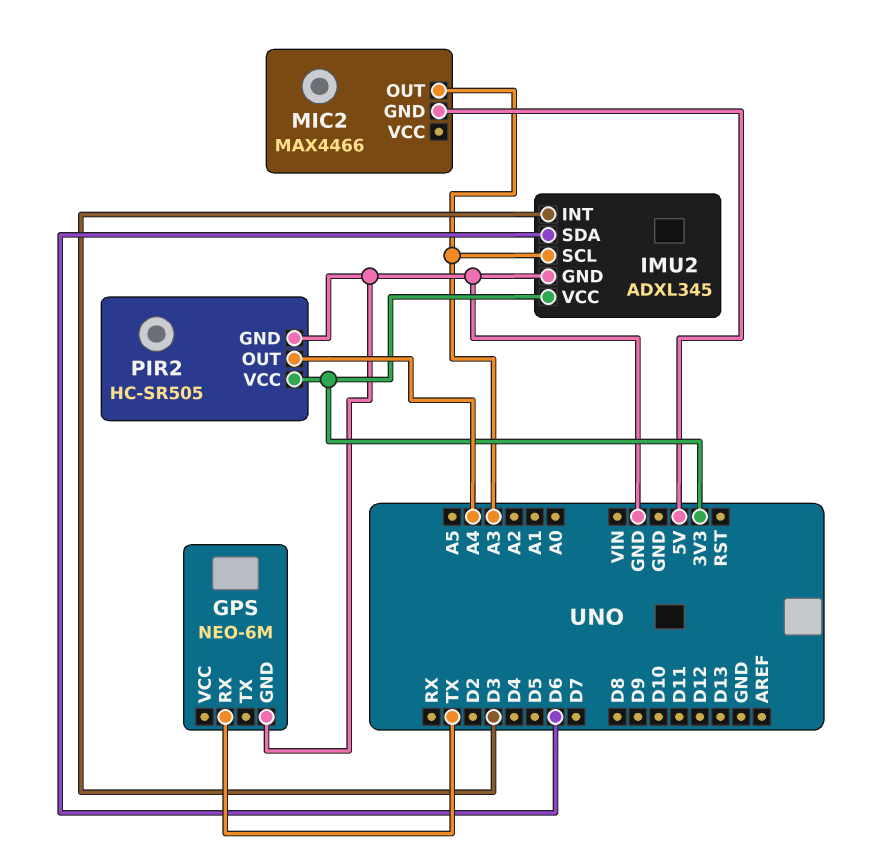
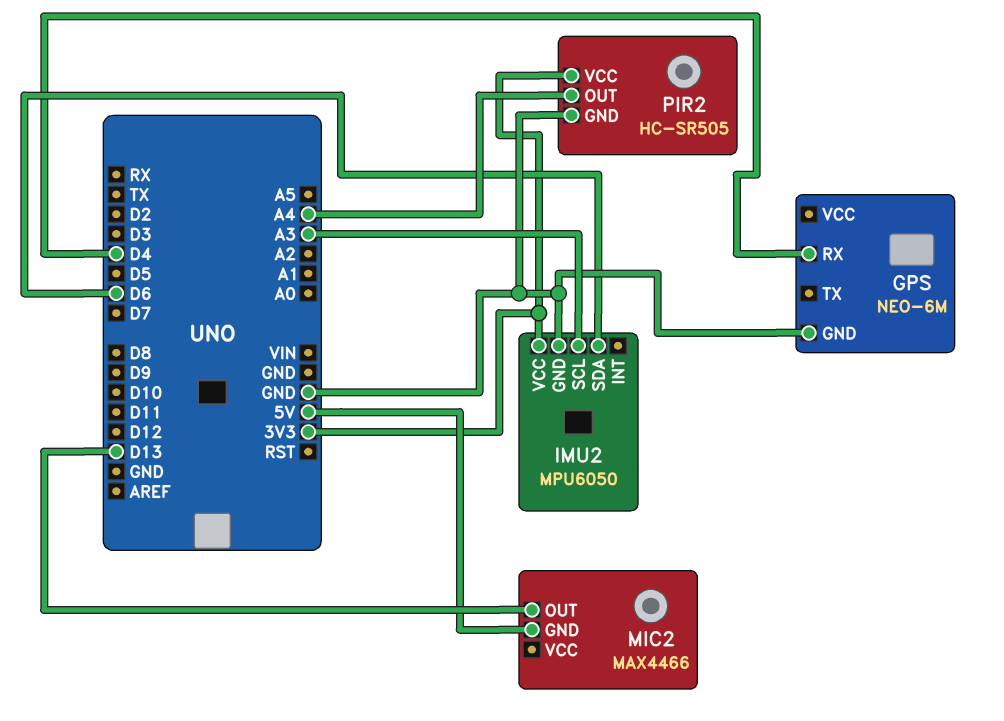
GPS pin RX: TX -> D4
IMU2: ADXL345 -> MPU6050
IMU2 pin INT: D3 -> none
MIC2 pin OUT: A3 -> D13

